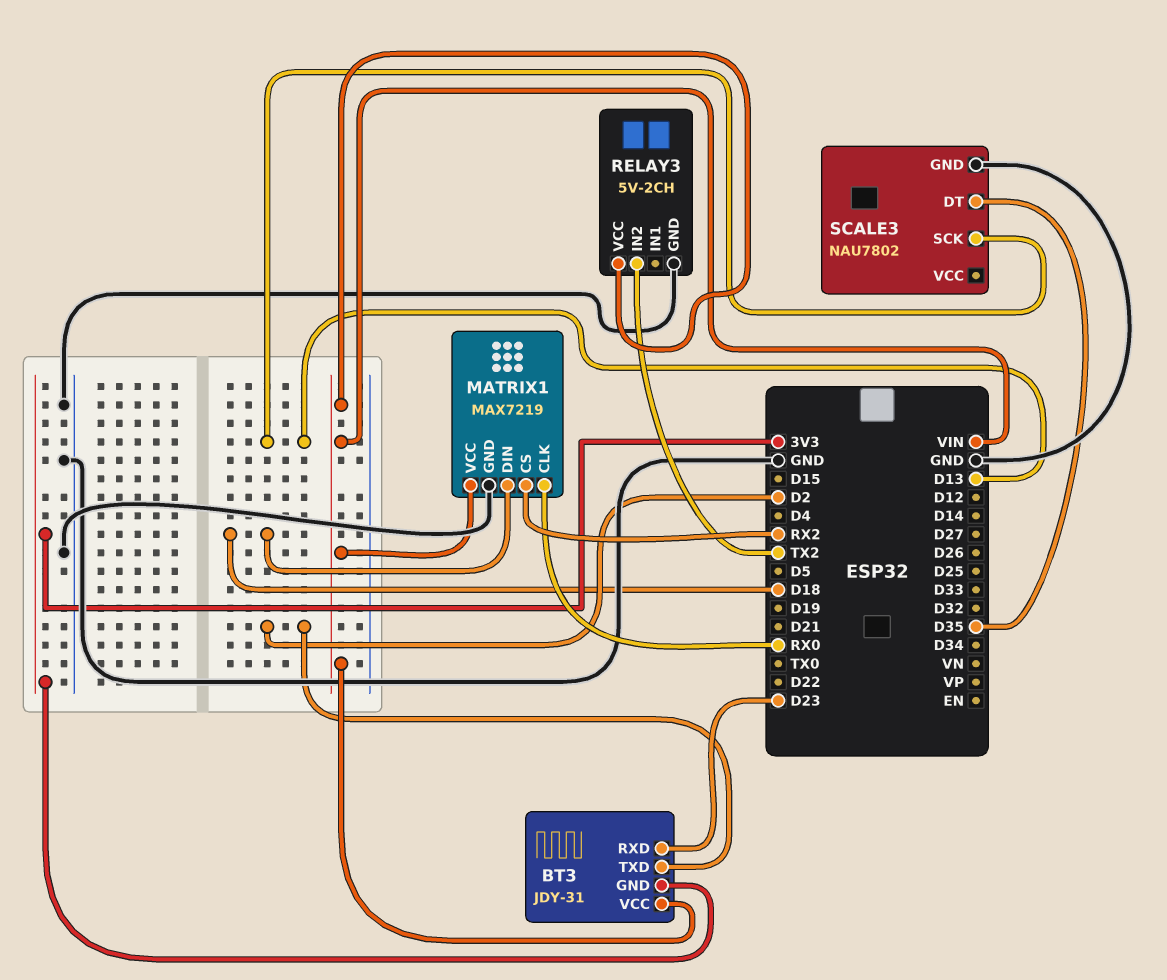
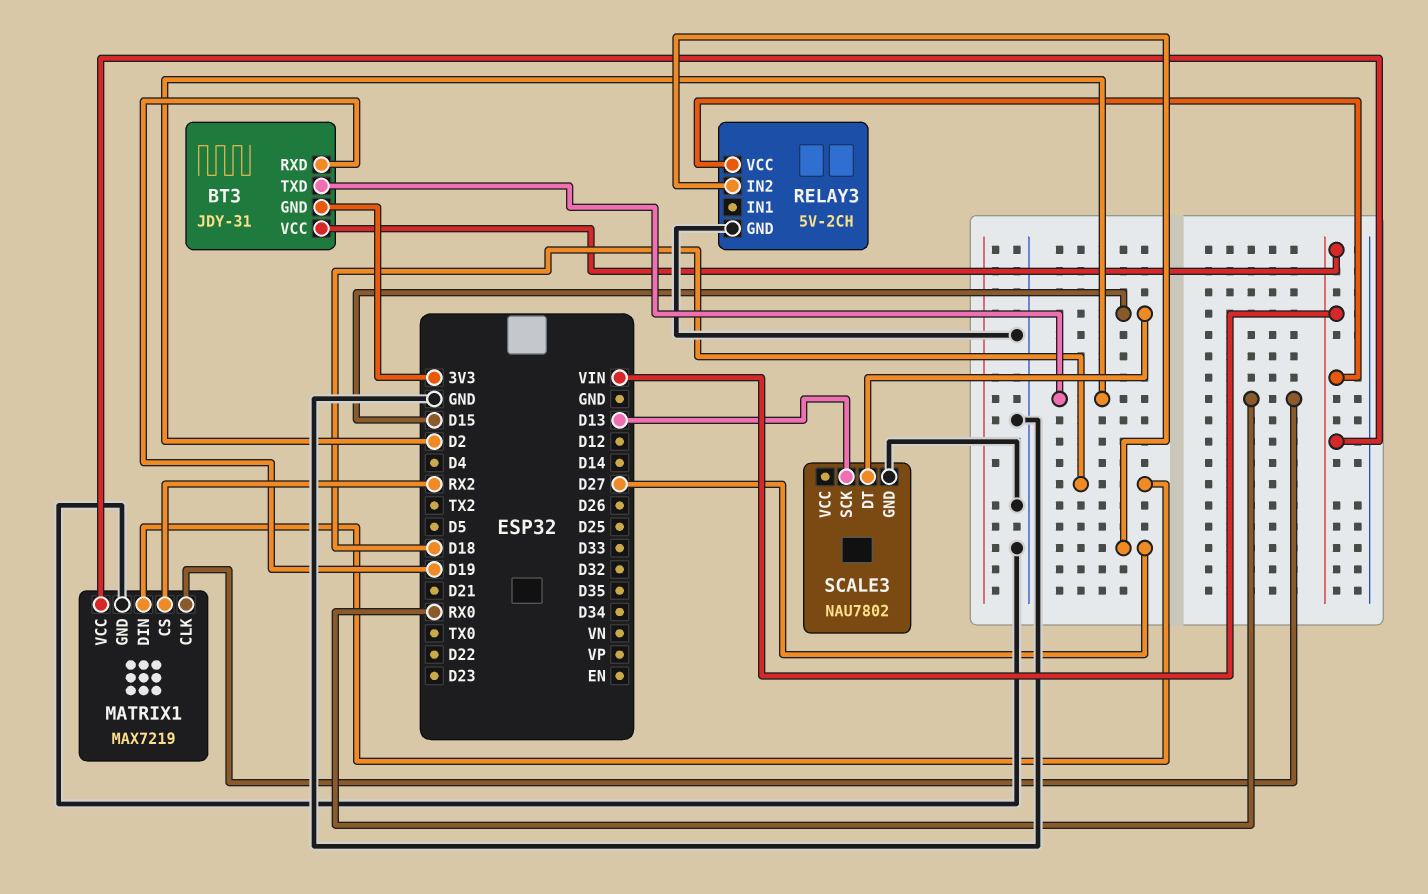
BT3 pin RXD: D23 -> D19
RELAY3 pin IN2: TX2 -> D27
SCALE3 pin DT: D35 -> D15

